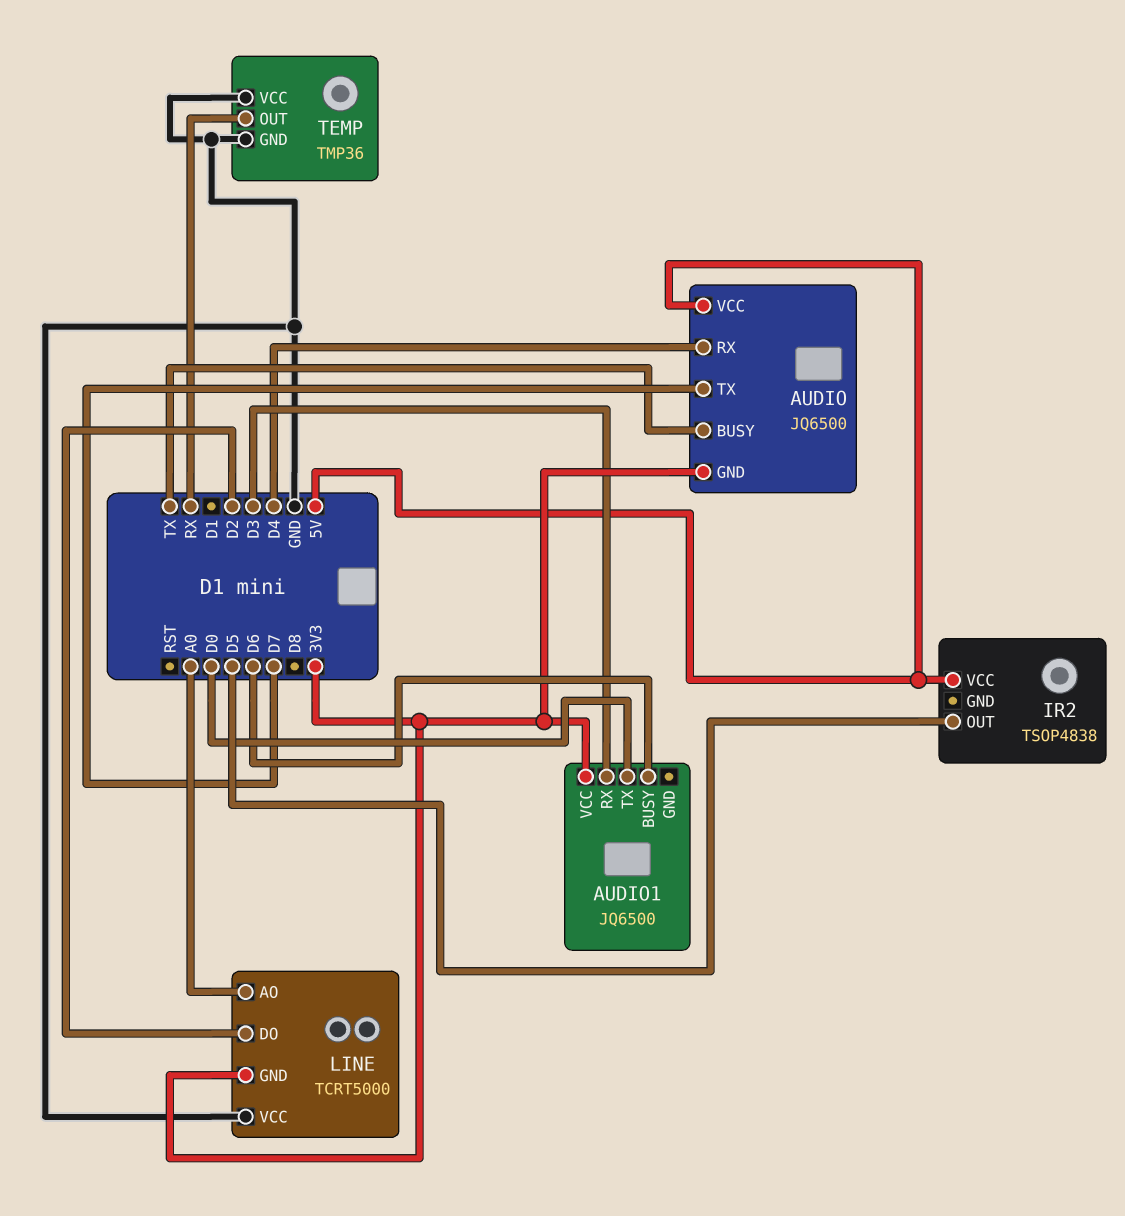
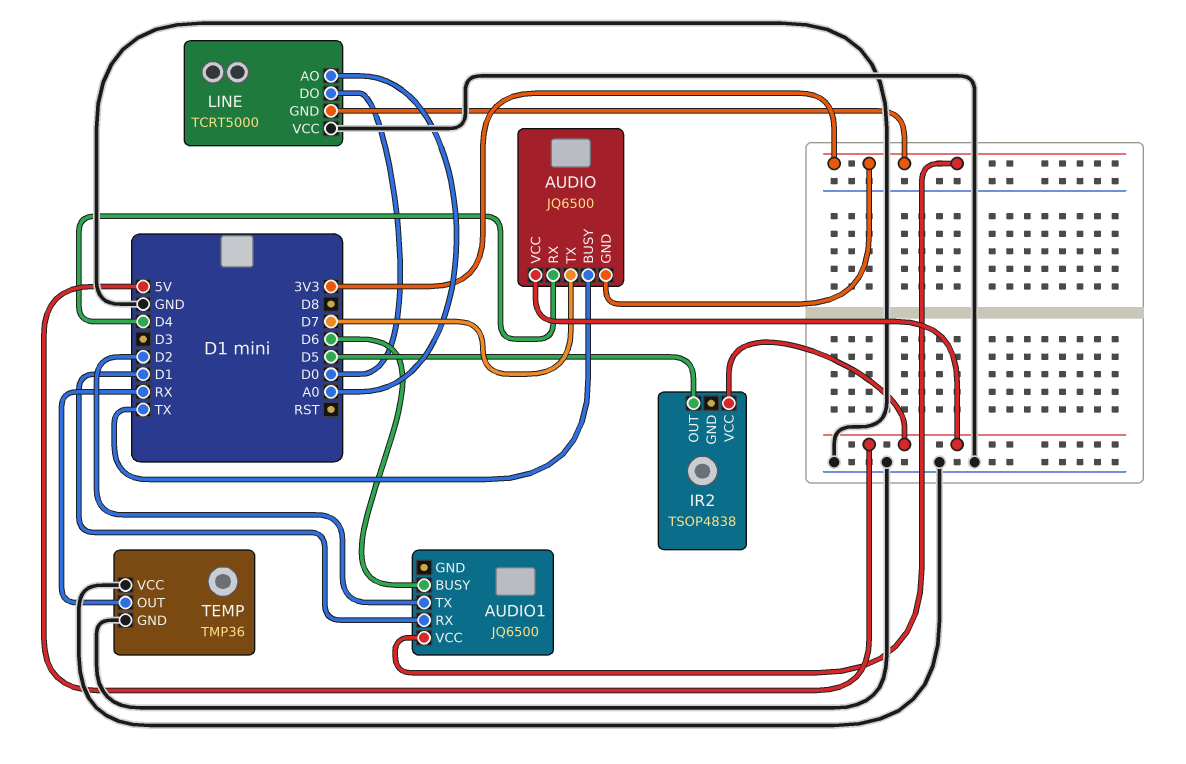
AUDIO1 pin RX: D3 -> D1
AUDIO1 pin TX: D0 -> D2
LINE pin DO: D2 -> D0

